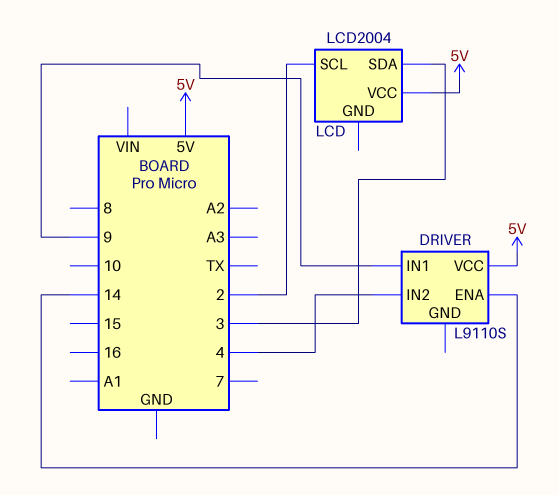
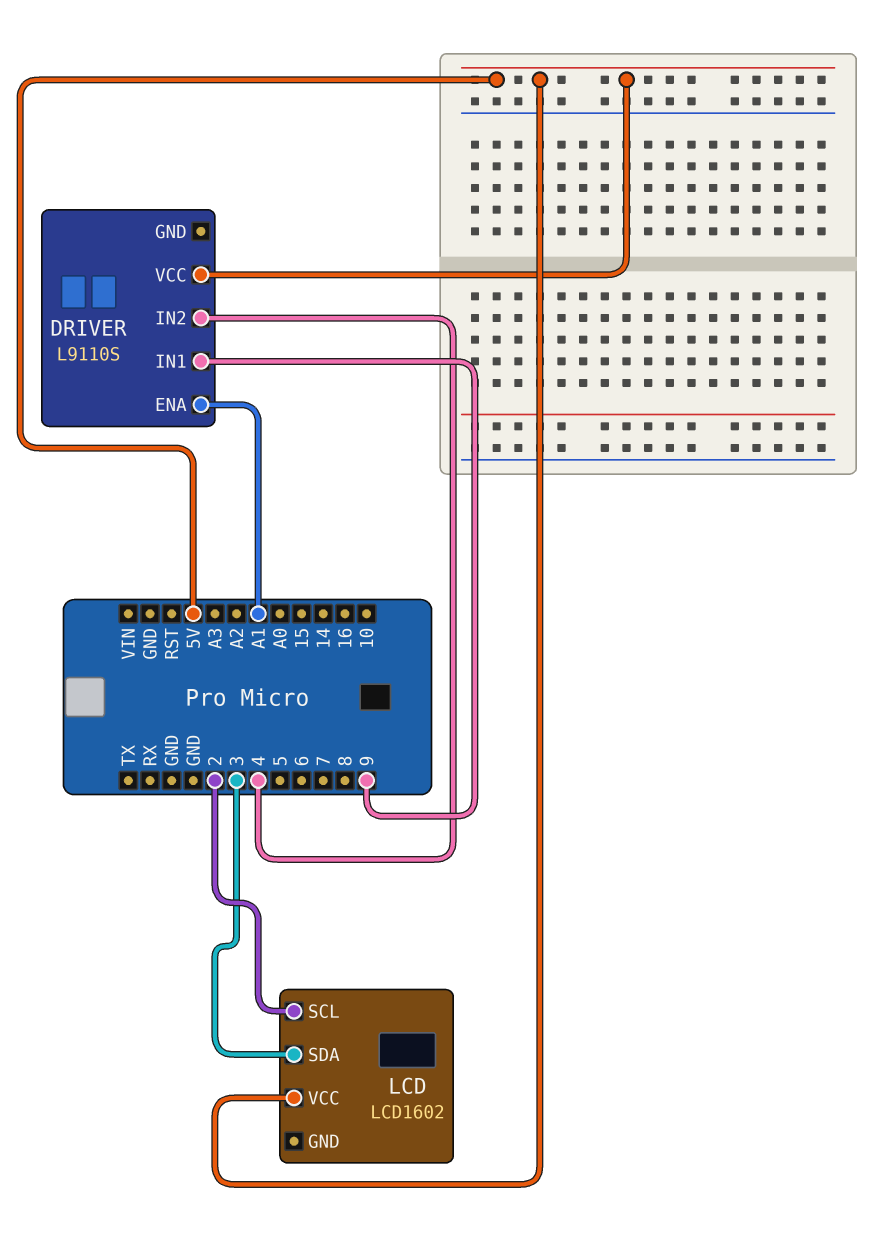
DRIVER pin ENA: 14 -> A1
LCD: LCD2004 -> LCD1602

